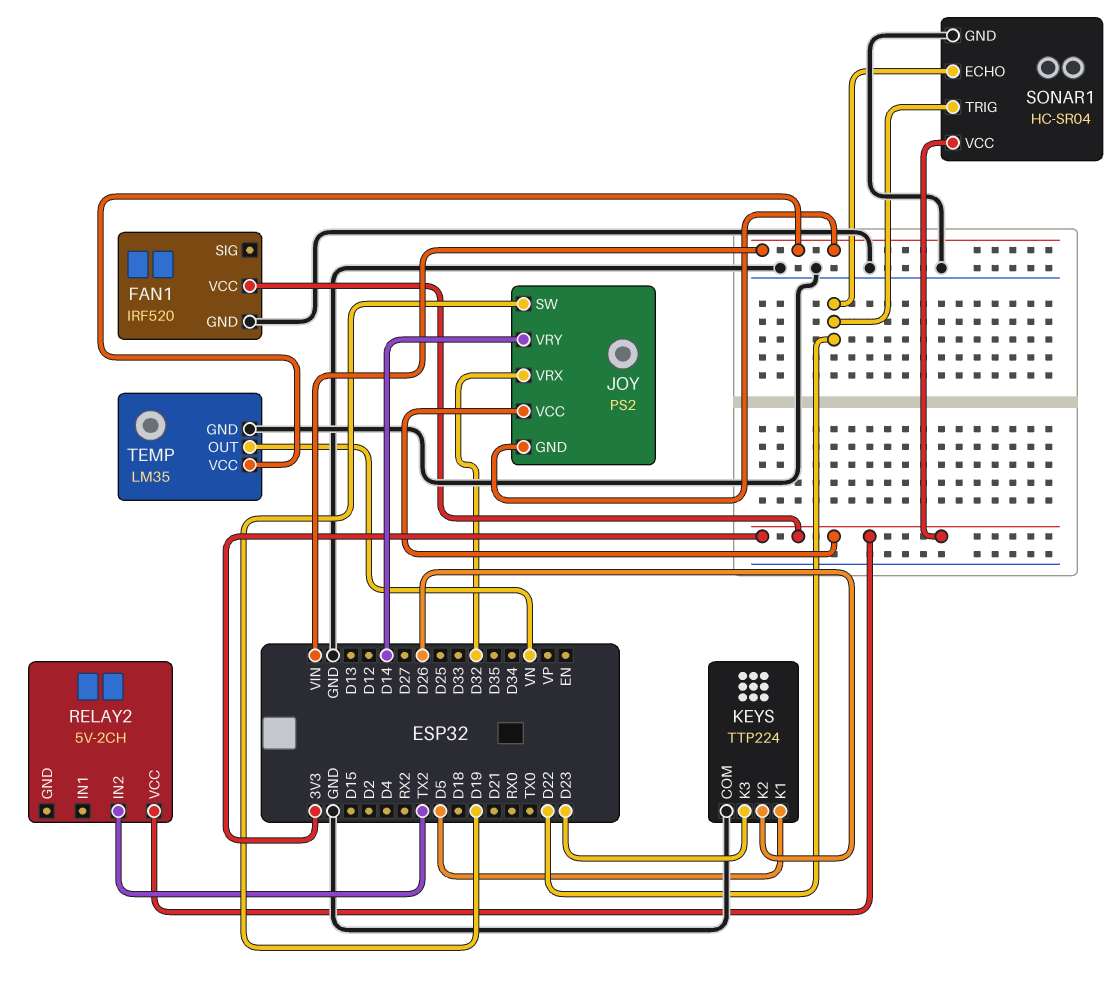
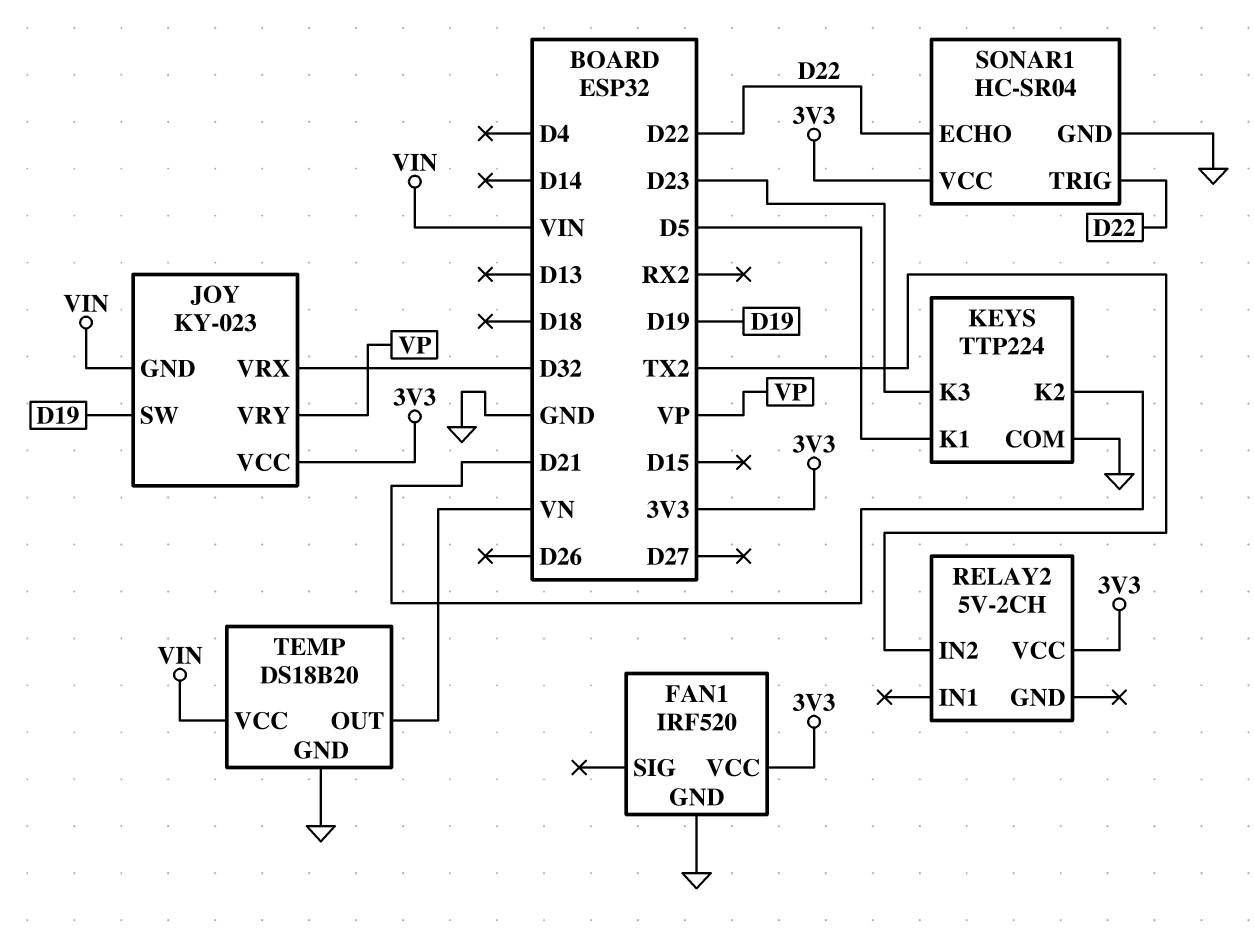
JOY: PS2 -> KY-023
JOY pin VRY: D14 -> VP
KEYS pin K2: D26 -> D21
TEMP: LM35 -> DS18B20

